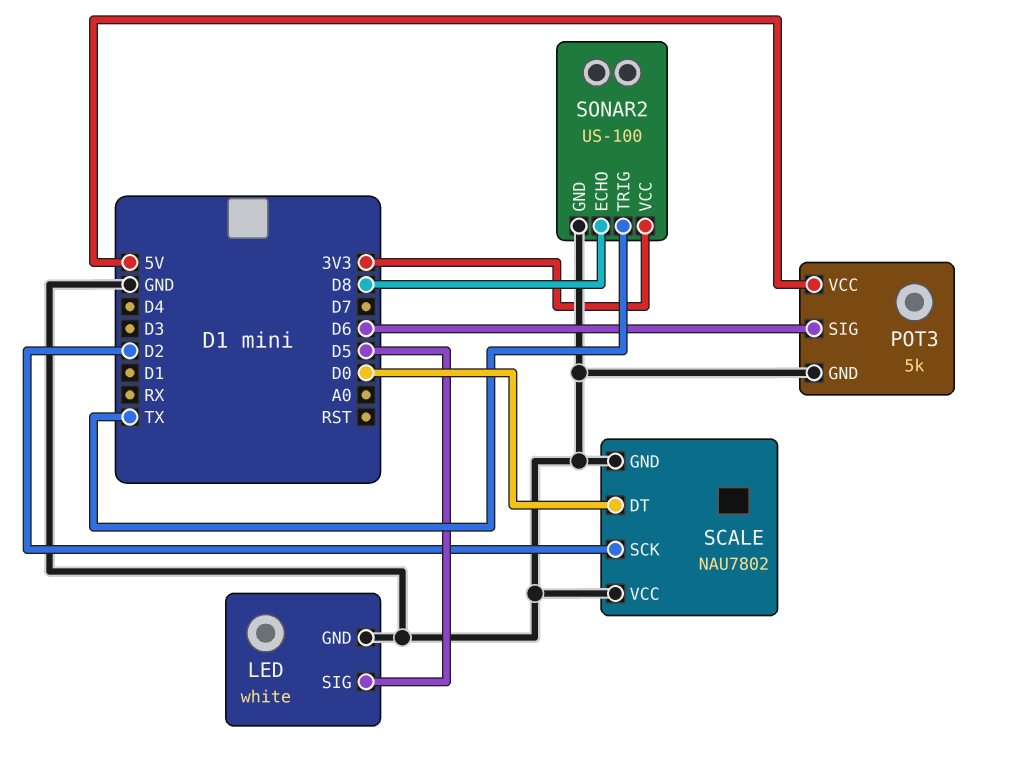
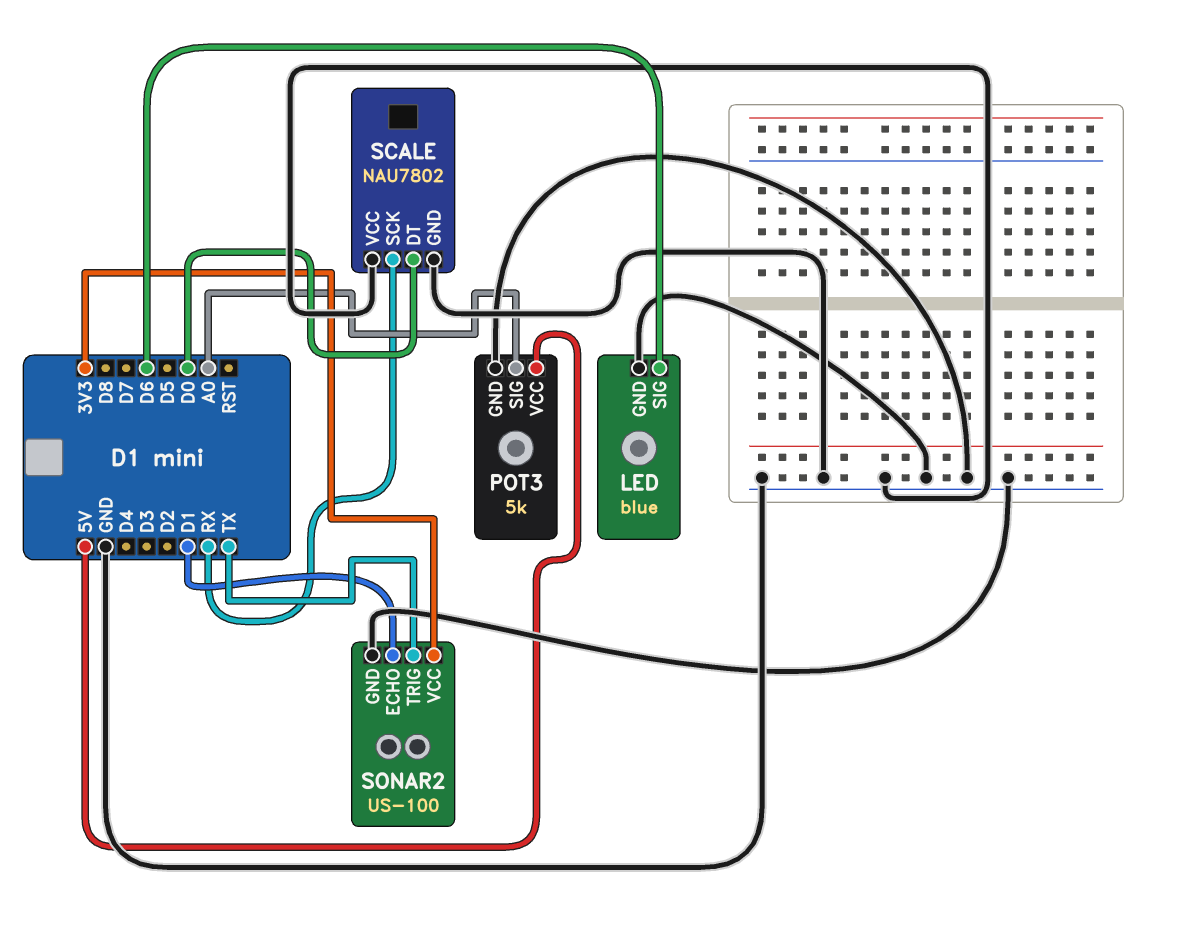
LED: white -> blue
LED pin SIG: D5 -> D6
POT3 pin SIG: D6 -> A0
SCALE pin SCK: D2 -> RX
SONAR2 pin ECHO: D8 -> D1

